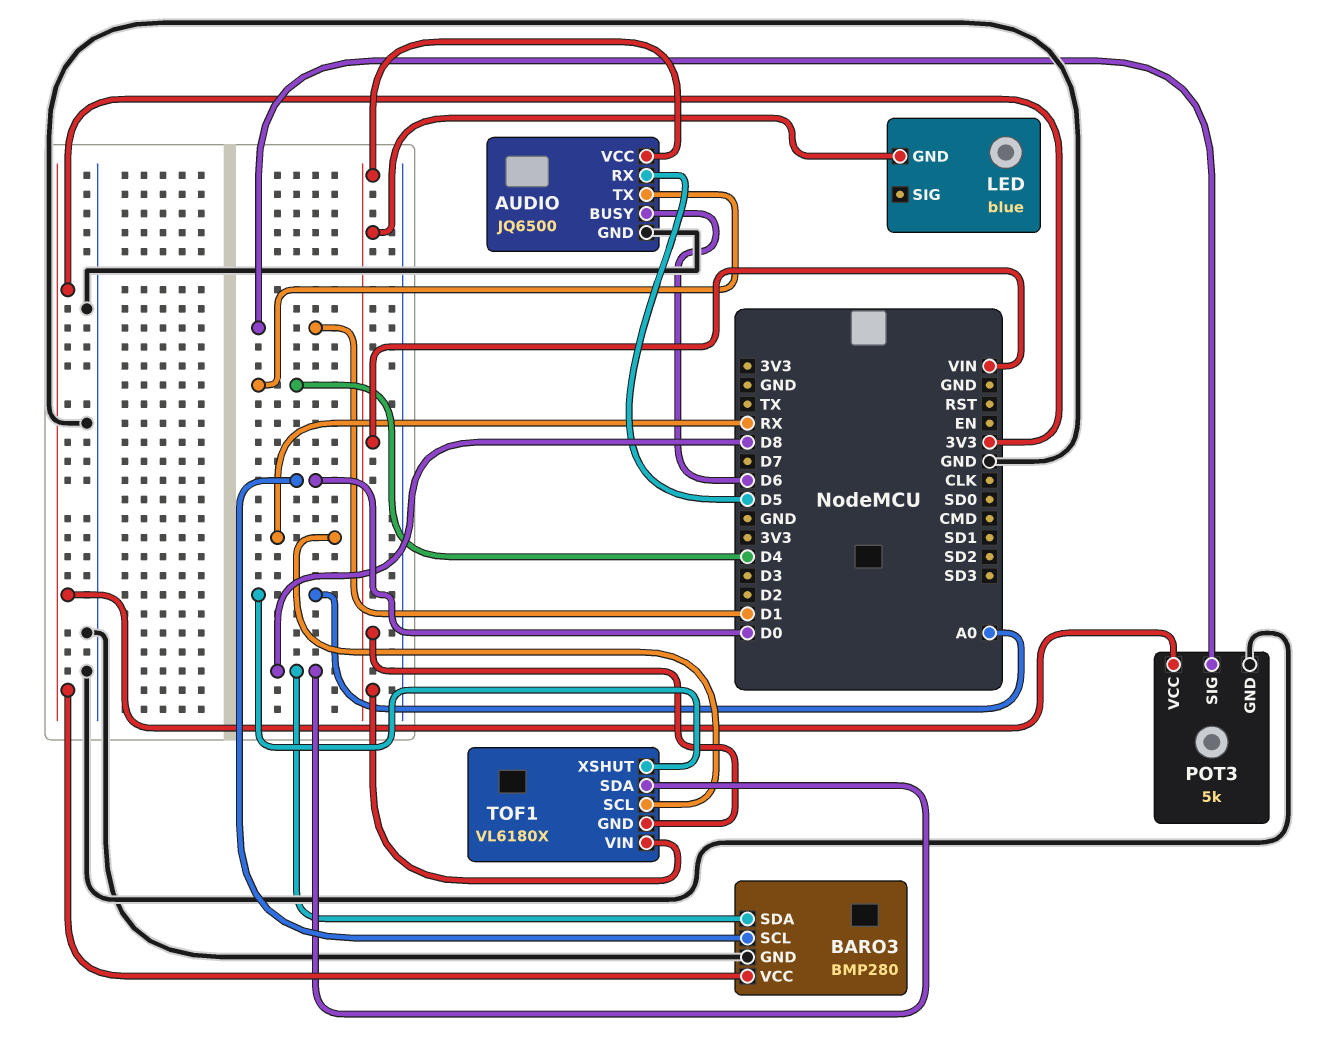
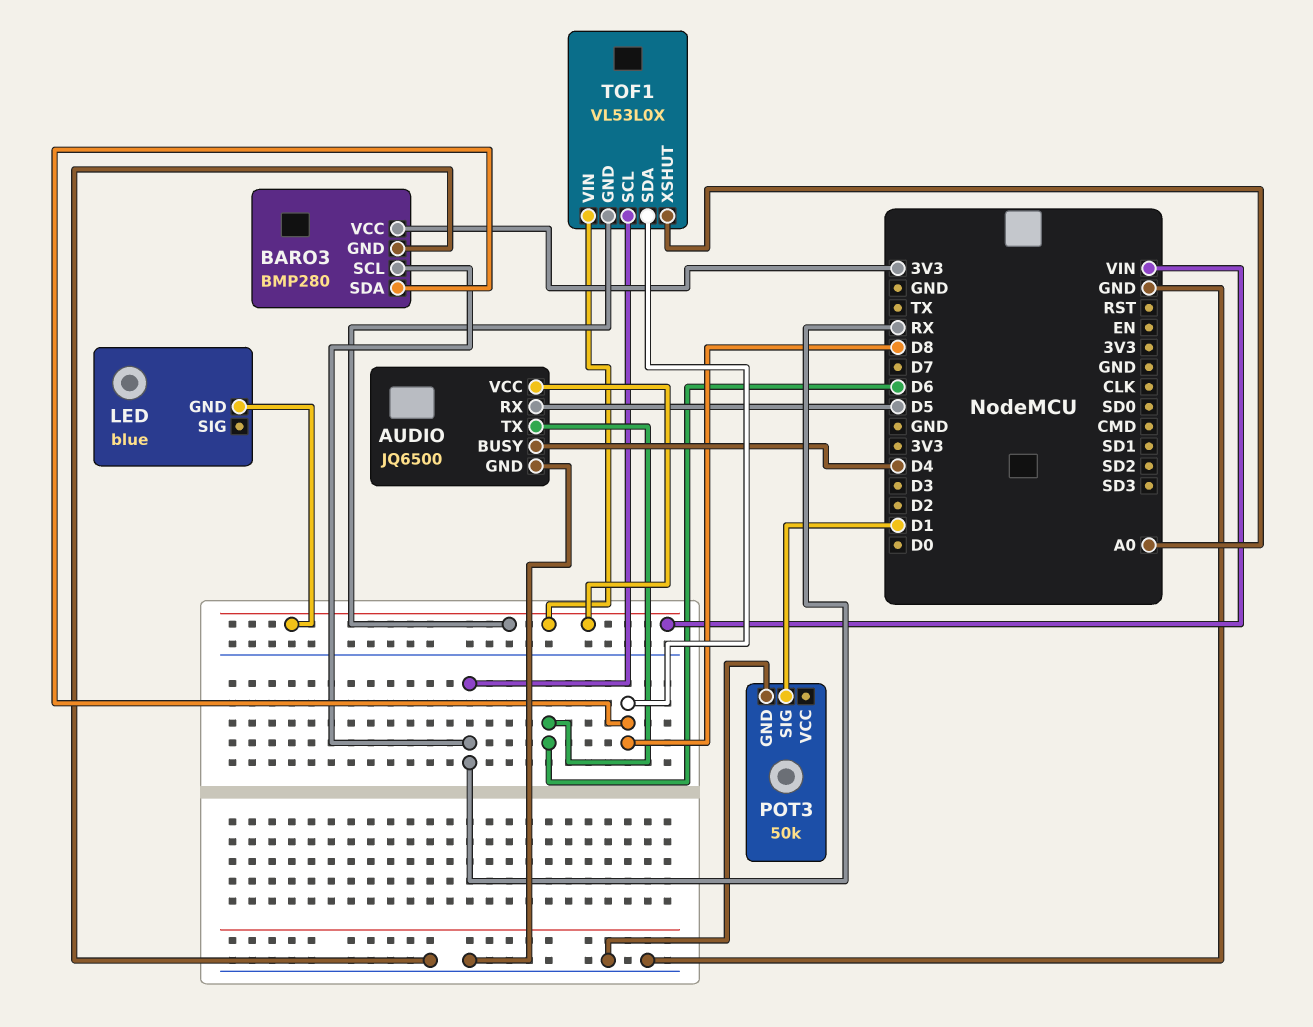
AUDIO pin BUSY: D6 -> D4
AUDIO pin TX: D4 -> D6
BARO3 pin SCL: D0 -> RX
POT3: 5k -> 50k
POT3 pin VCC: 3V3 -> none
TOF1: VL6180X -> VL53L0X

